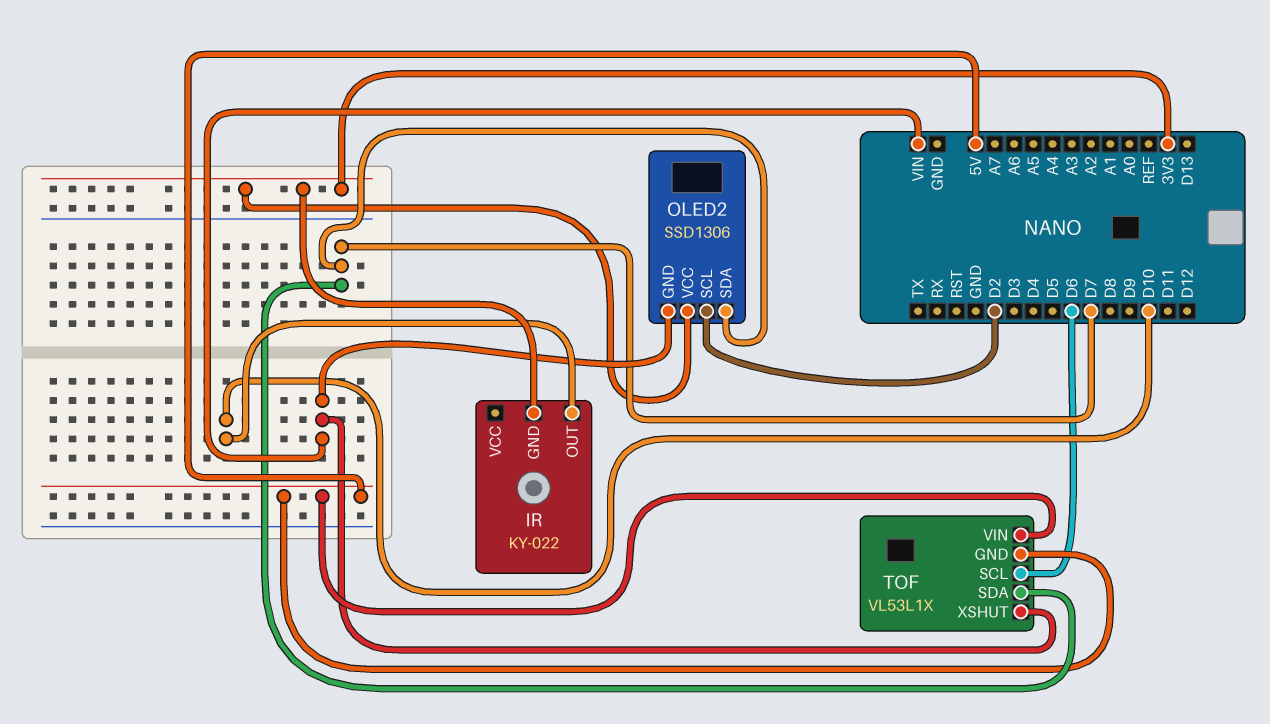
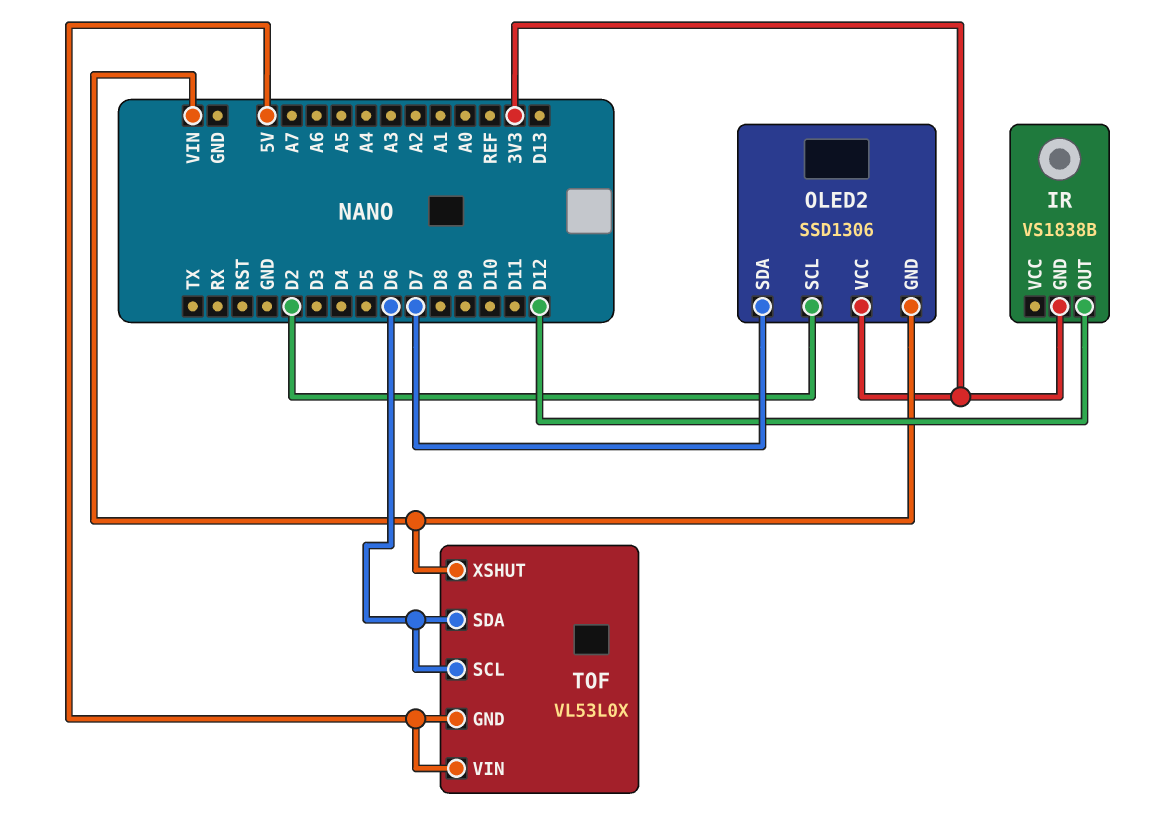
IR: KY-022 -> VS1838B
IR pin OUT: D10 -> D12
TOF: VL53L1X -> VL53L0X
TOF pin SDA: D7 -> D6

